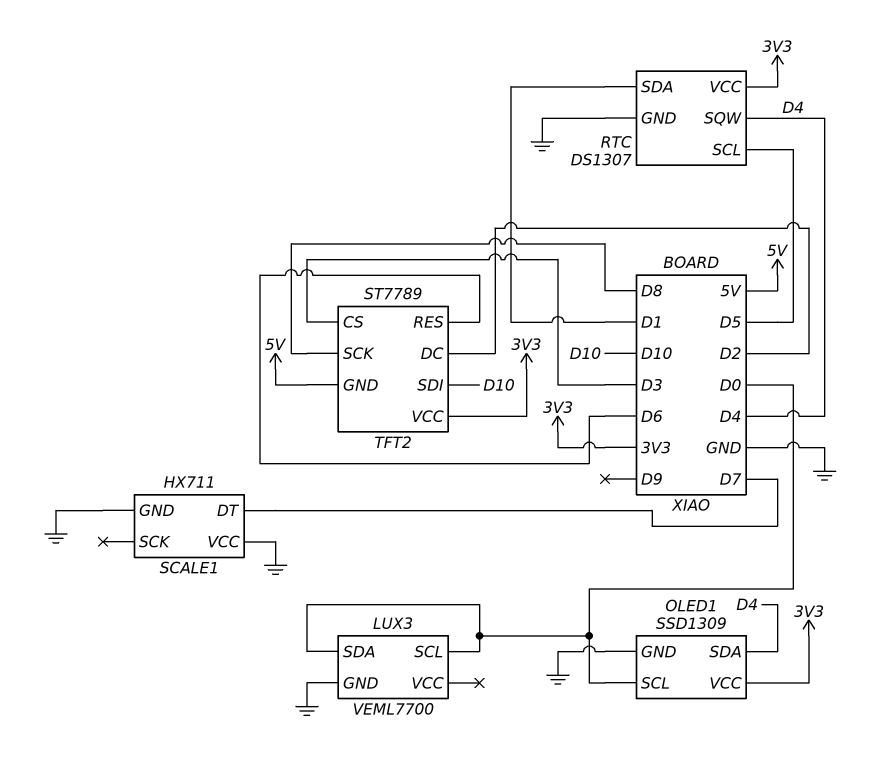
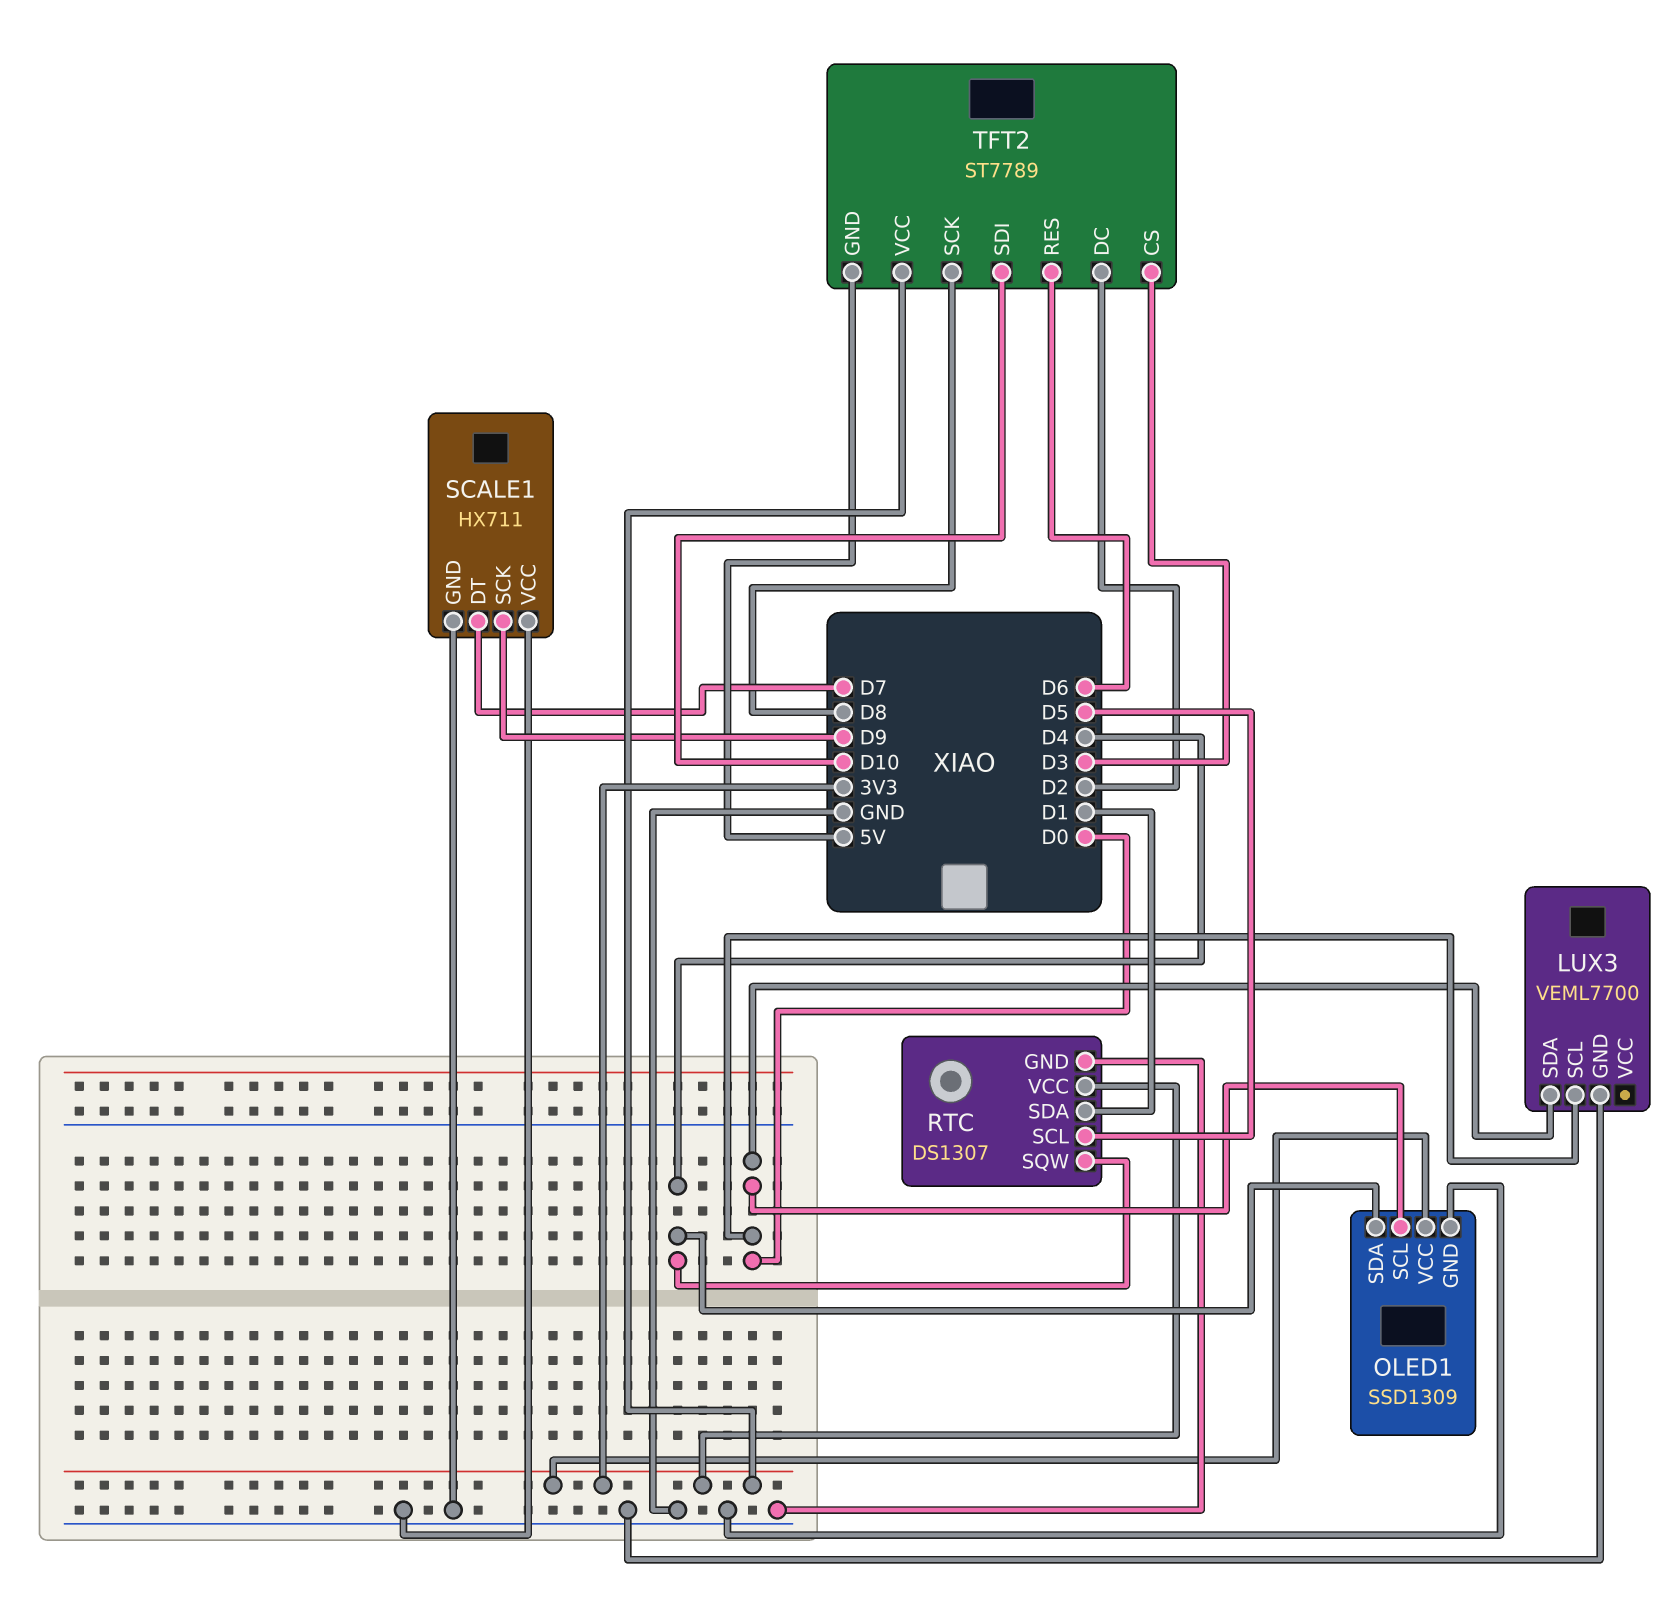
SCALE1 pin SCK: none -> D9

